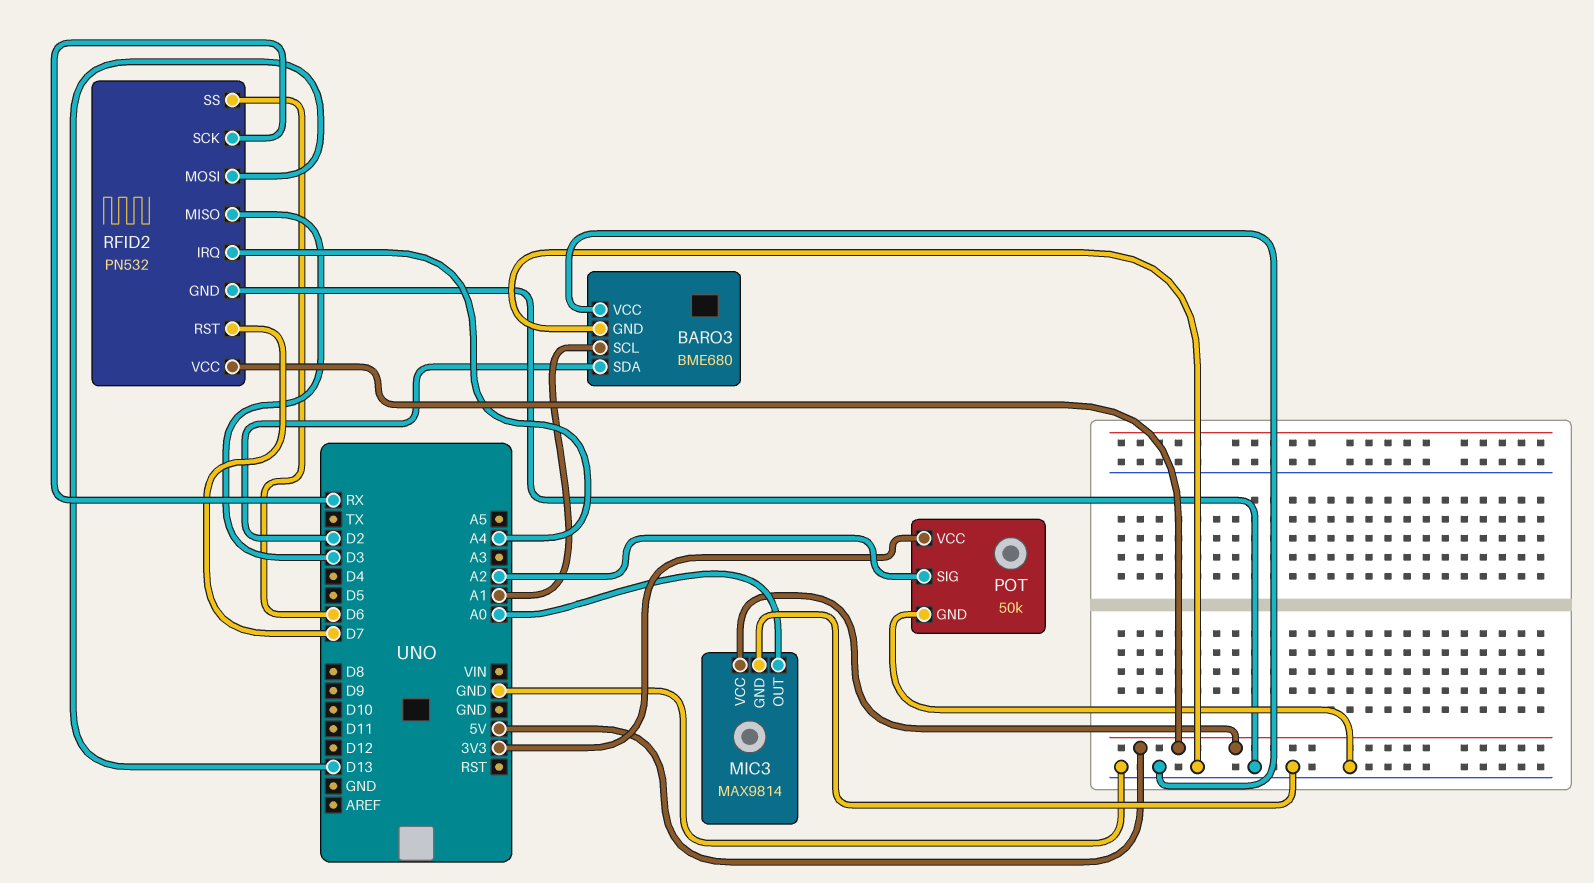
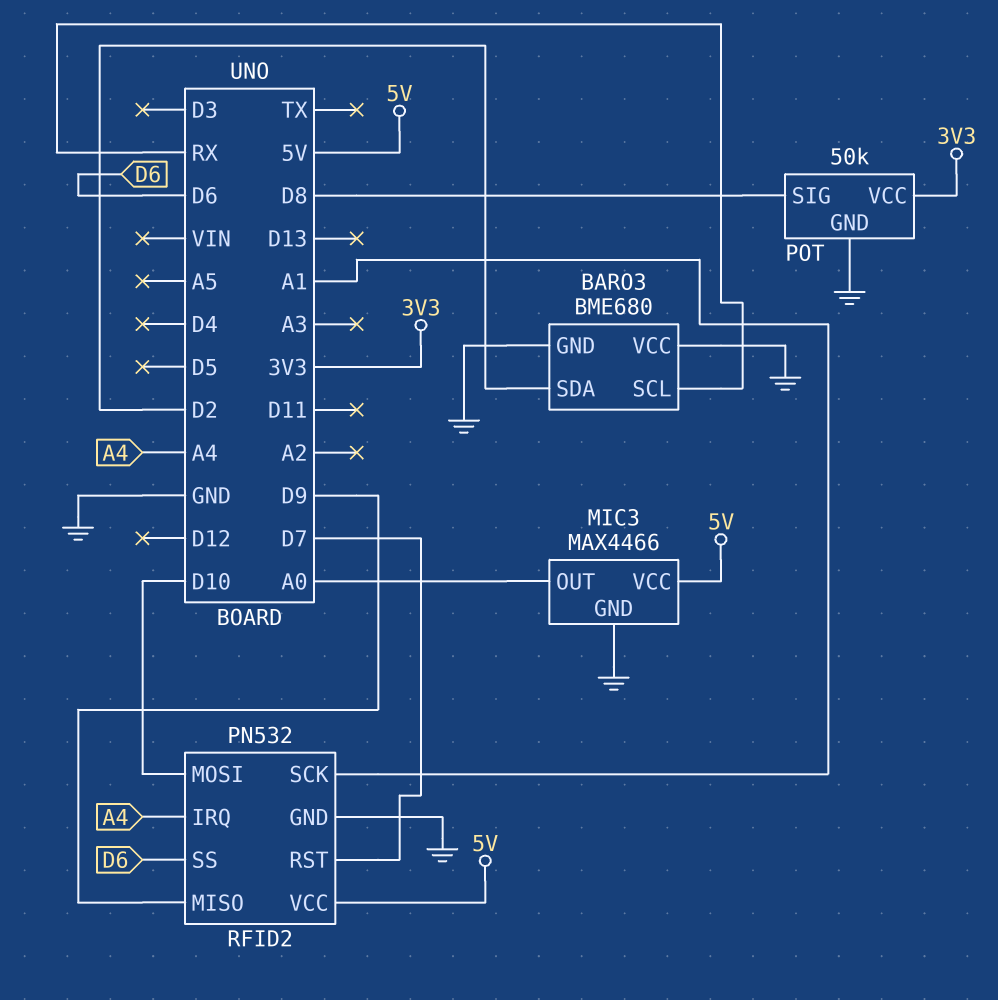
BARO3 pin SCL: A1 -> RX
MIC3: MAX9814 -> MAX4466
POT pin SIG: A2 -> D8
RFID2 pin MISO: D3 -> D9
RFID2 pin MOSI: D13 -> D10
RFID2 pin SCK: RX -> A1

